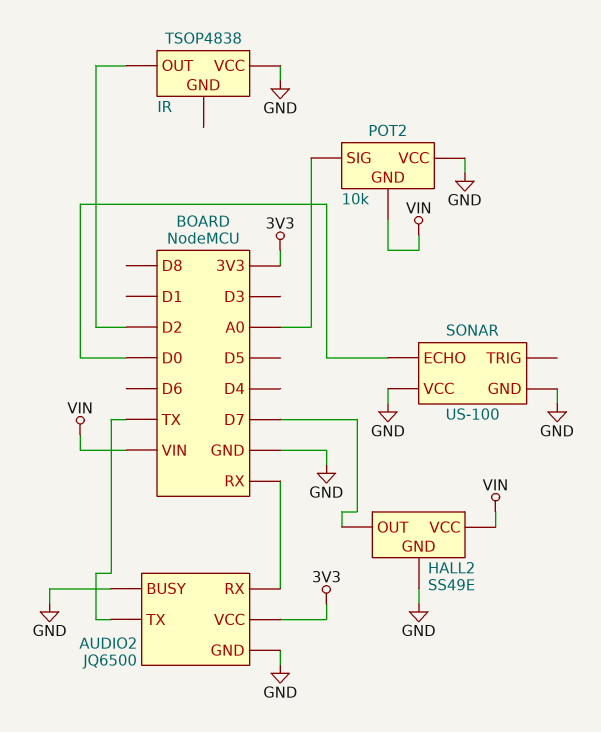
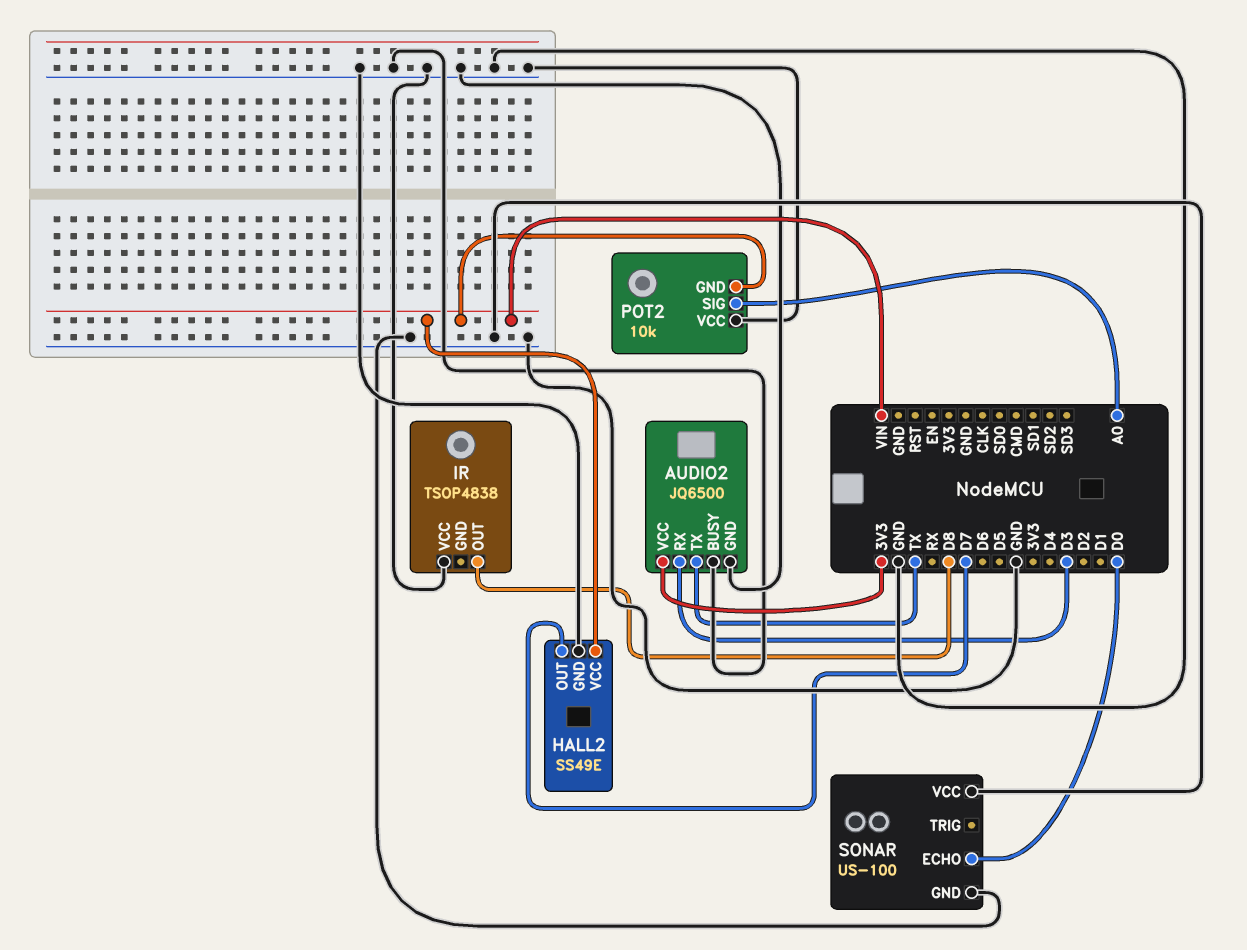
AUDIO2 pin RX: RX -> D3
IR pin OUT: D2 -> D8

